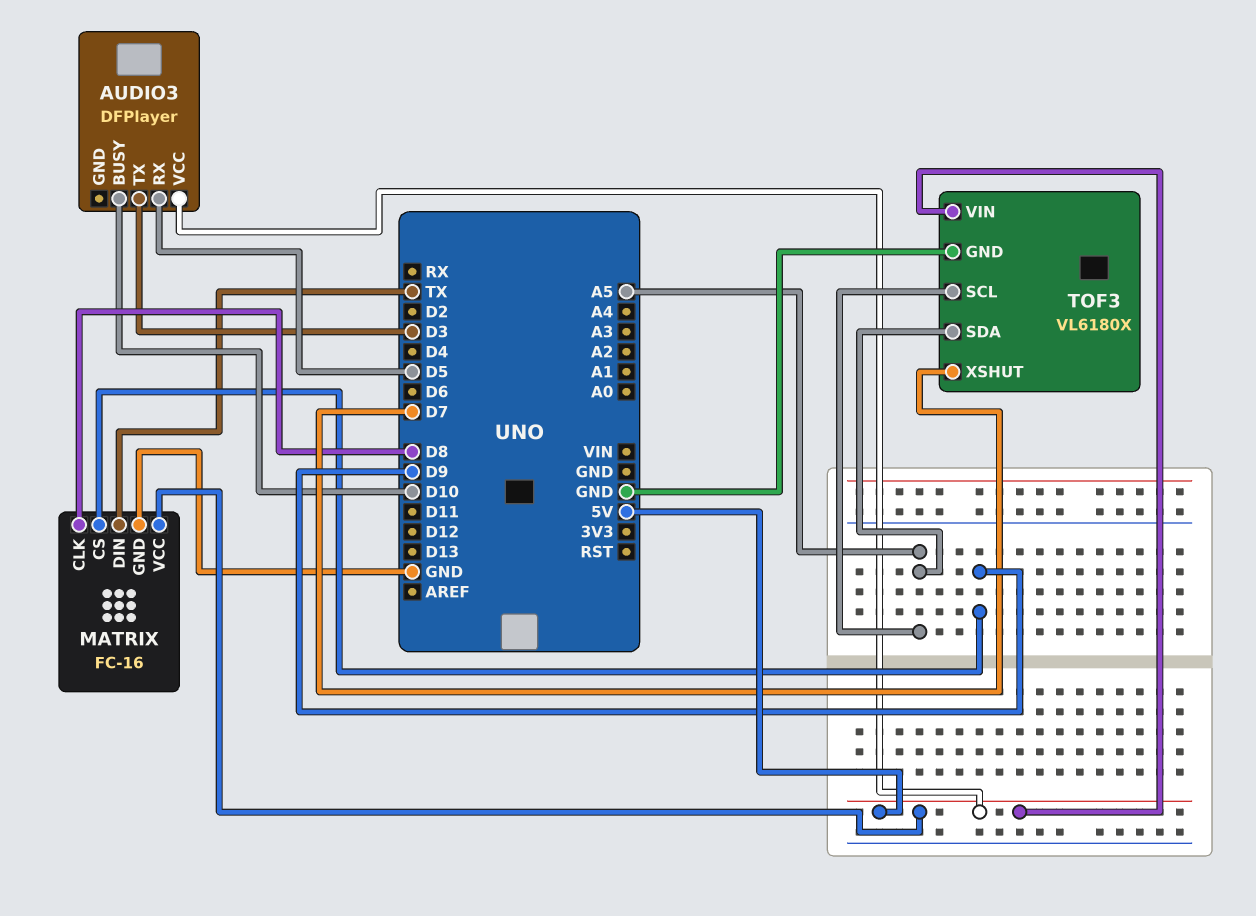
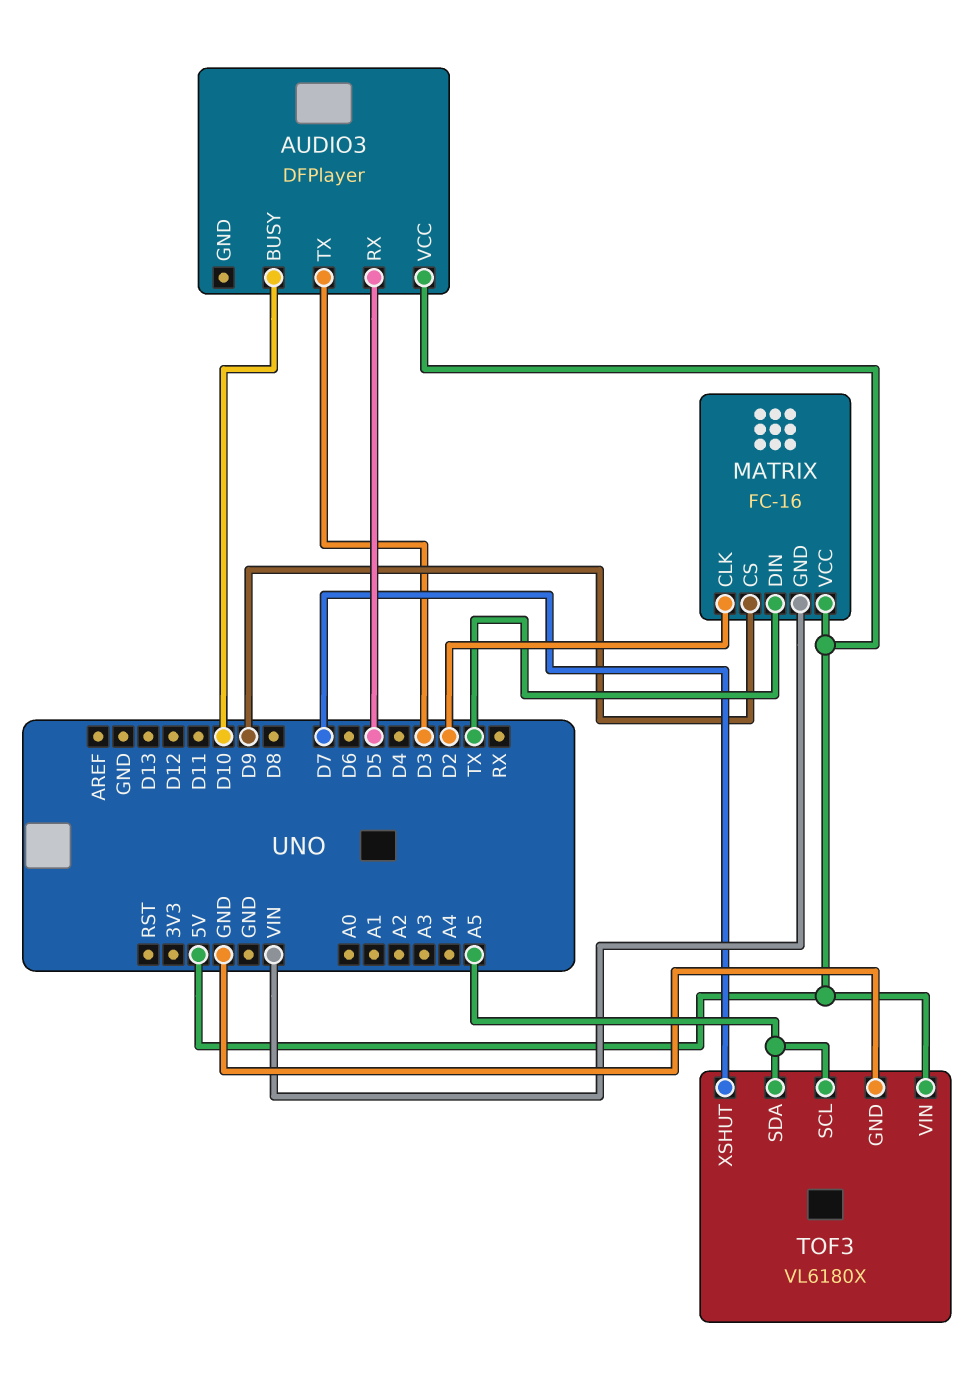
MATRIX pin CLK: D8 -> D2
MATRIX pin GND: GND -> VIN

